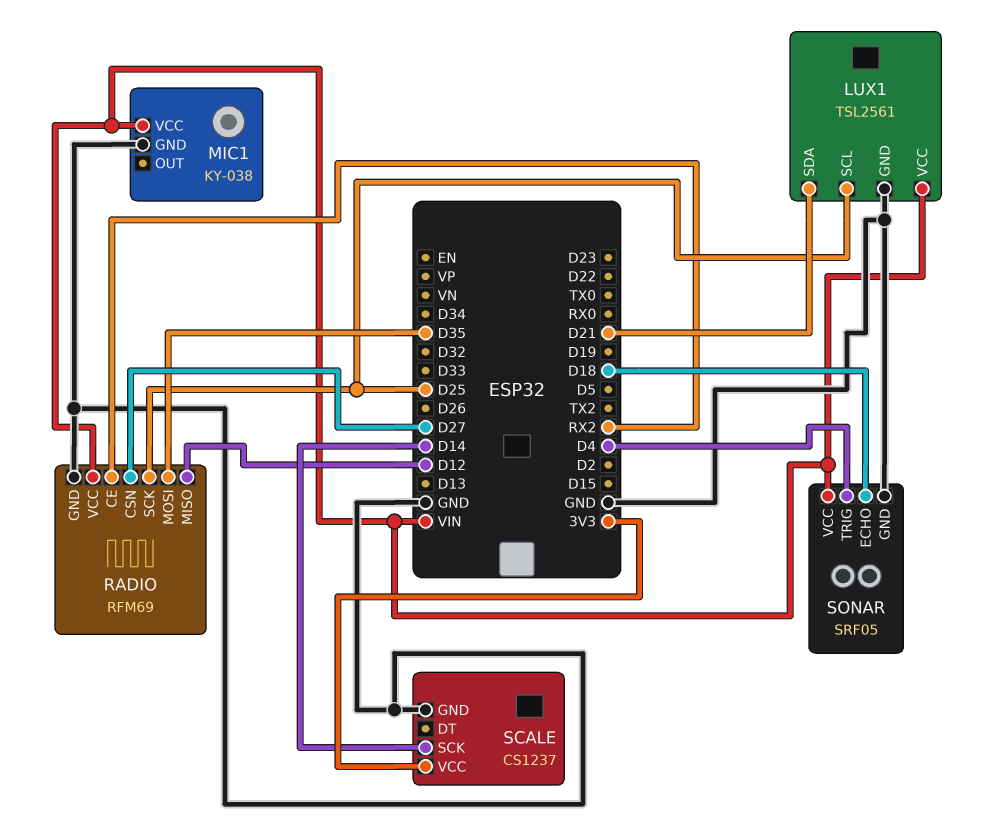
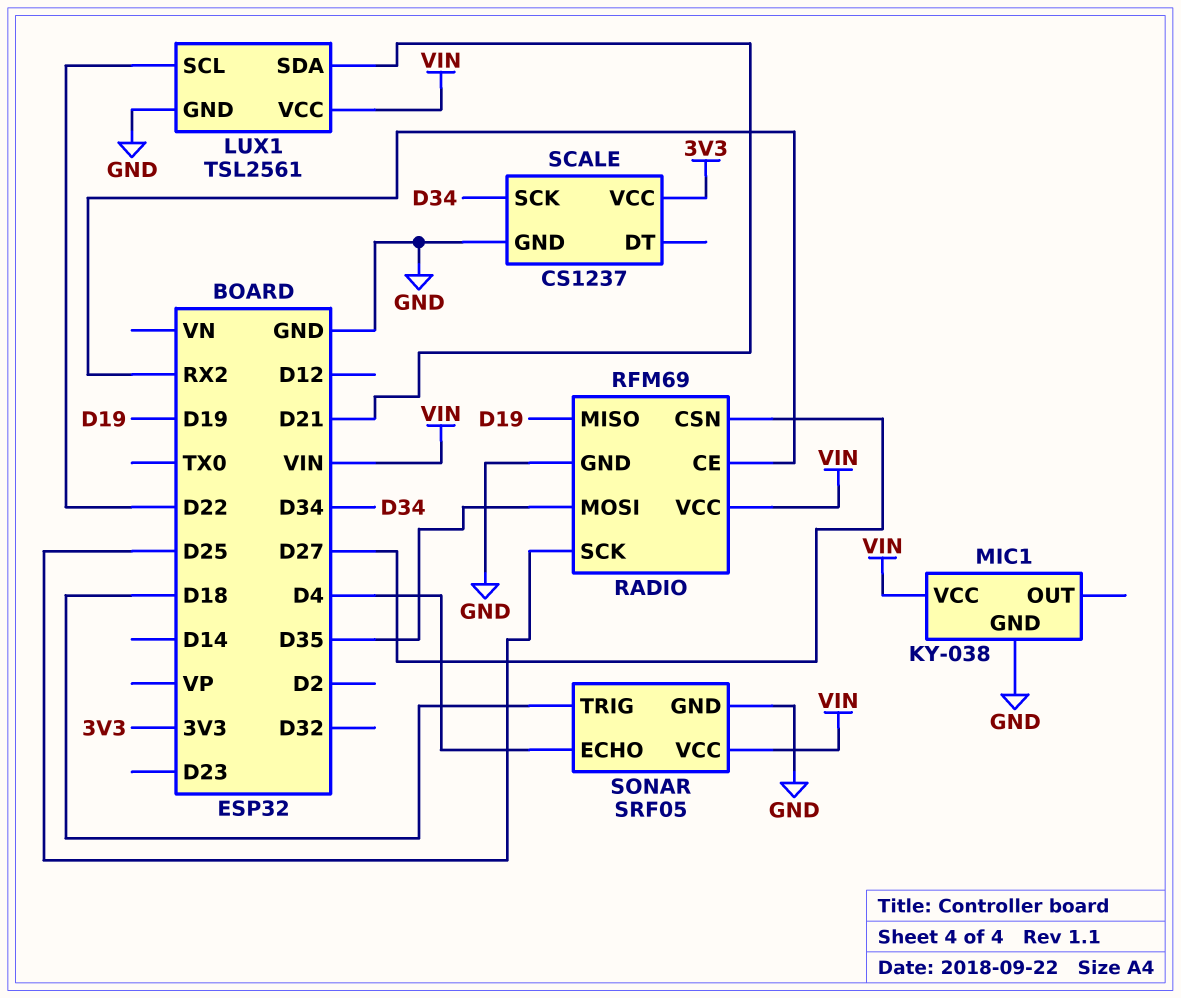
LUX1 pin SCL: D25 -> D22
RADIO pin MISO: D12 -> D19
SCALE pin SCK: D14 -> D34
SONAR pin ECHO: D18 -> D4
SONAR pin TRIG: D4 -> D18

